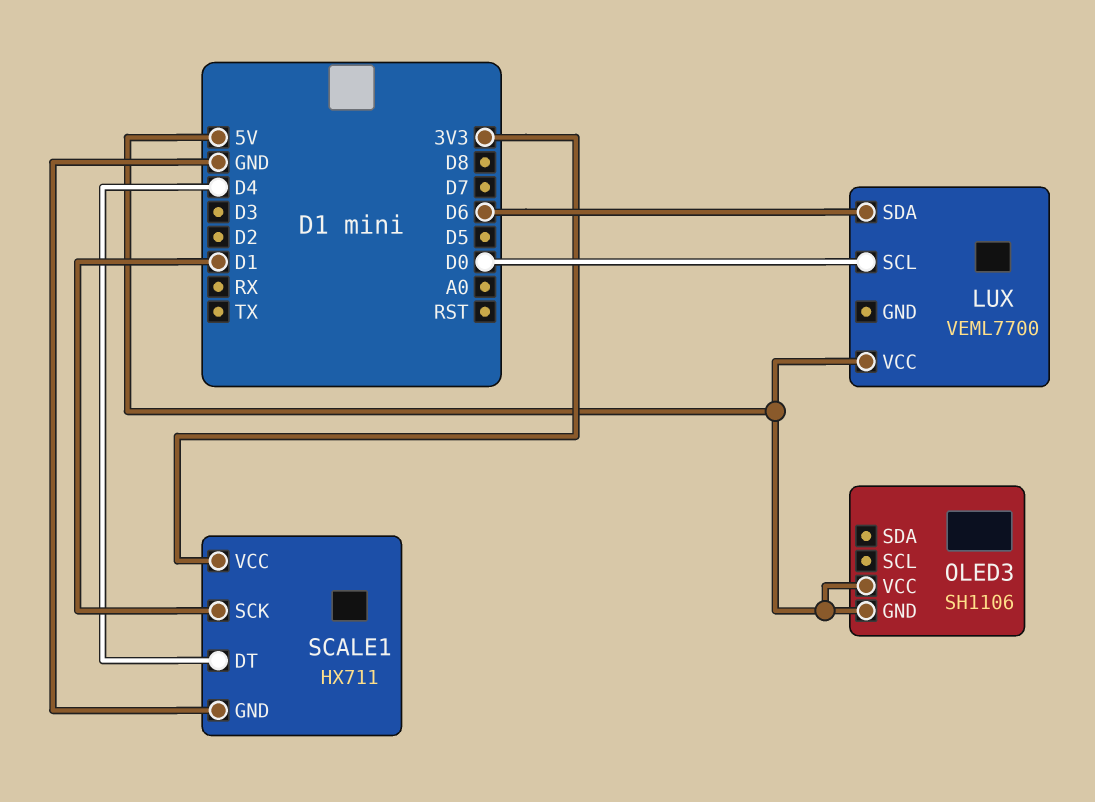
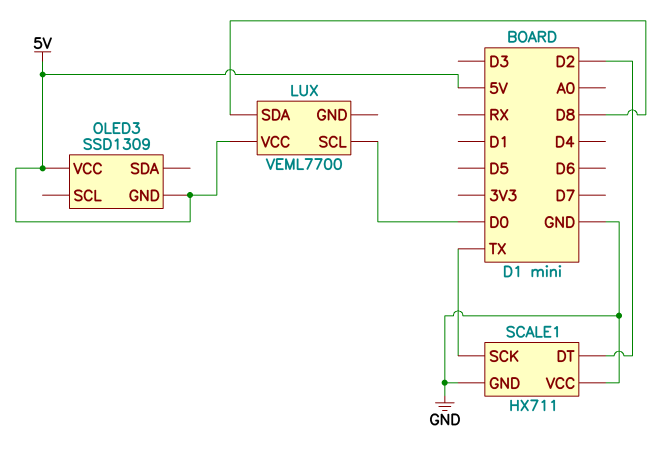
LUX pin SDA: D6 -> D8
OLED3: SH1106 -> SSD1309
SCALE1 pin DT: D4 -> D2
SCALE1 pin SCK: D1 -> TX
SCALE1 pin VCC: 3V3 -> GND

